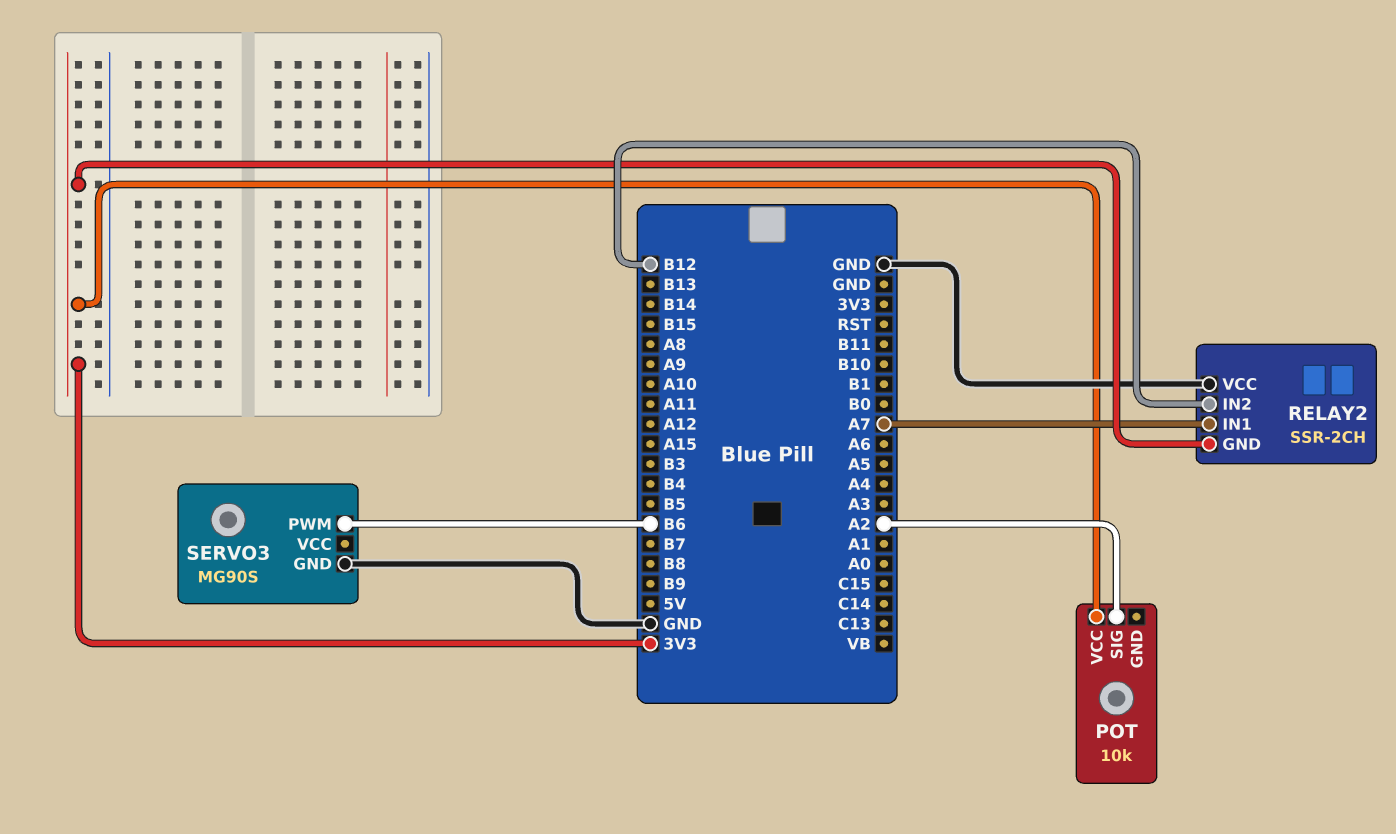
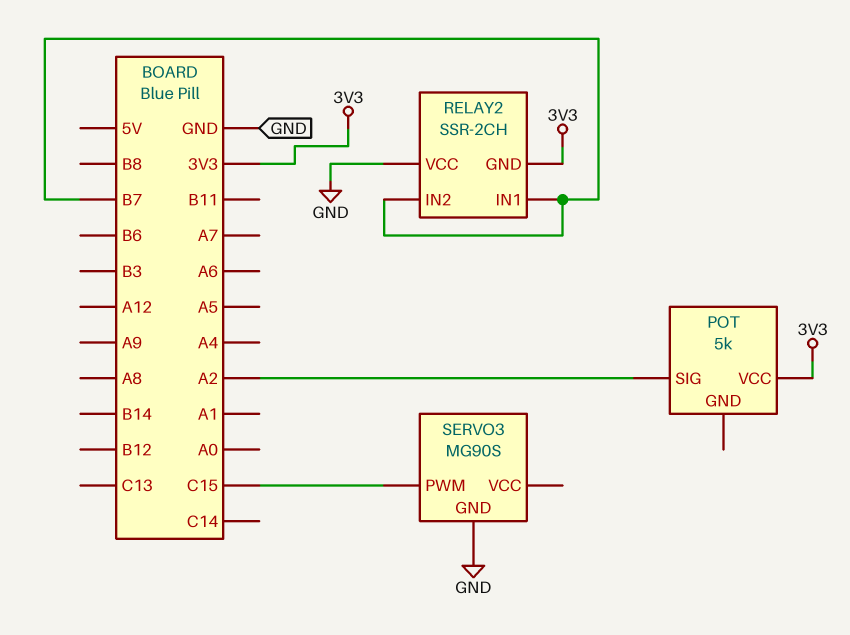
POT: 10k -> 5k
RELAY2 pin IN1: A7 -> B7
RELAY2 pin IN2: B12 -> B7
SERVO3 pin PWM: B6 -> C15

